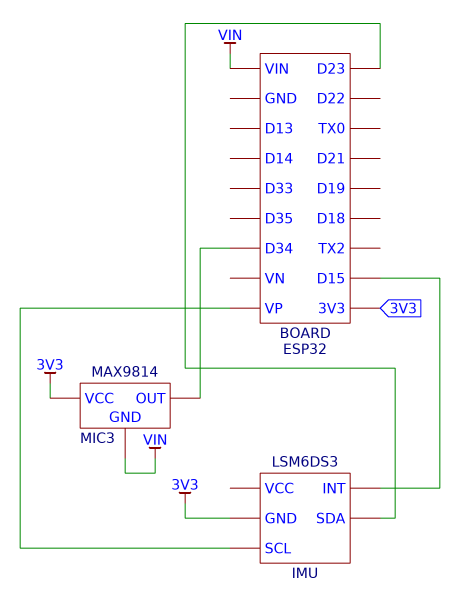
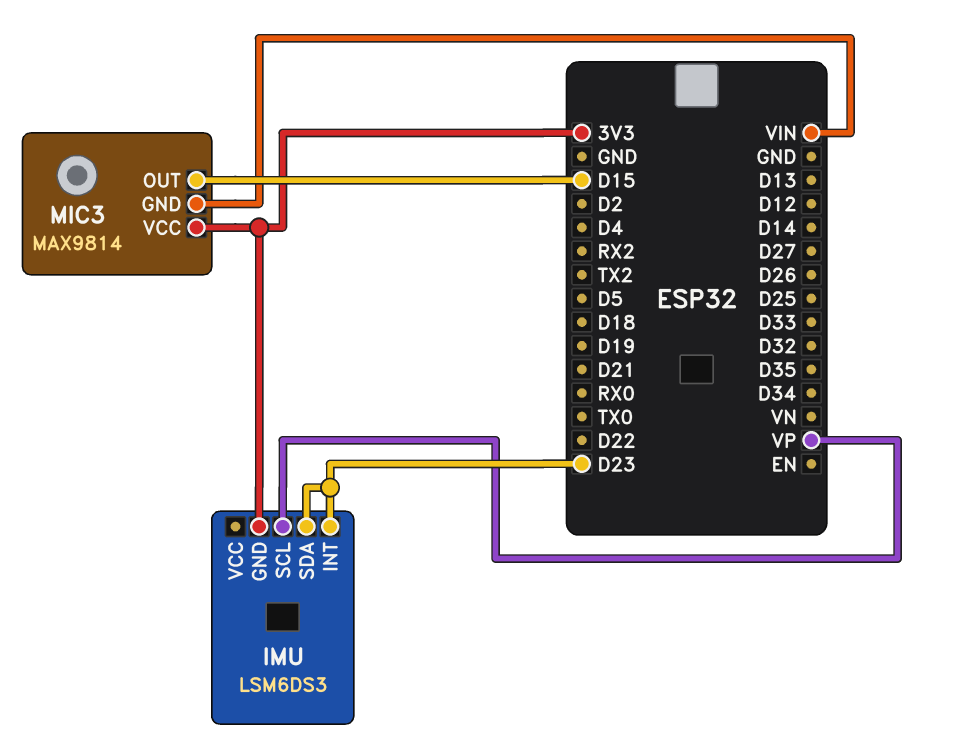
IMU pin INT: D15 -> D23
MIC3 pin OUT: D34 -> D15

